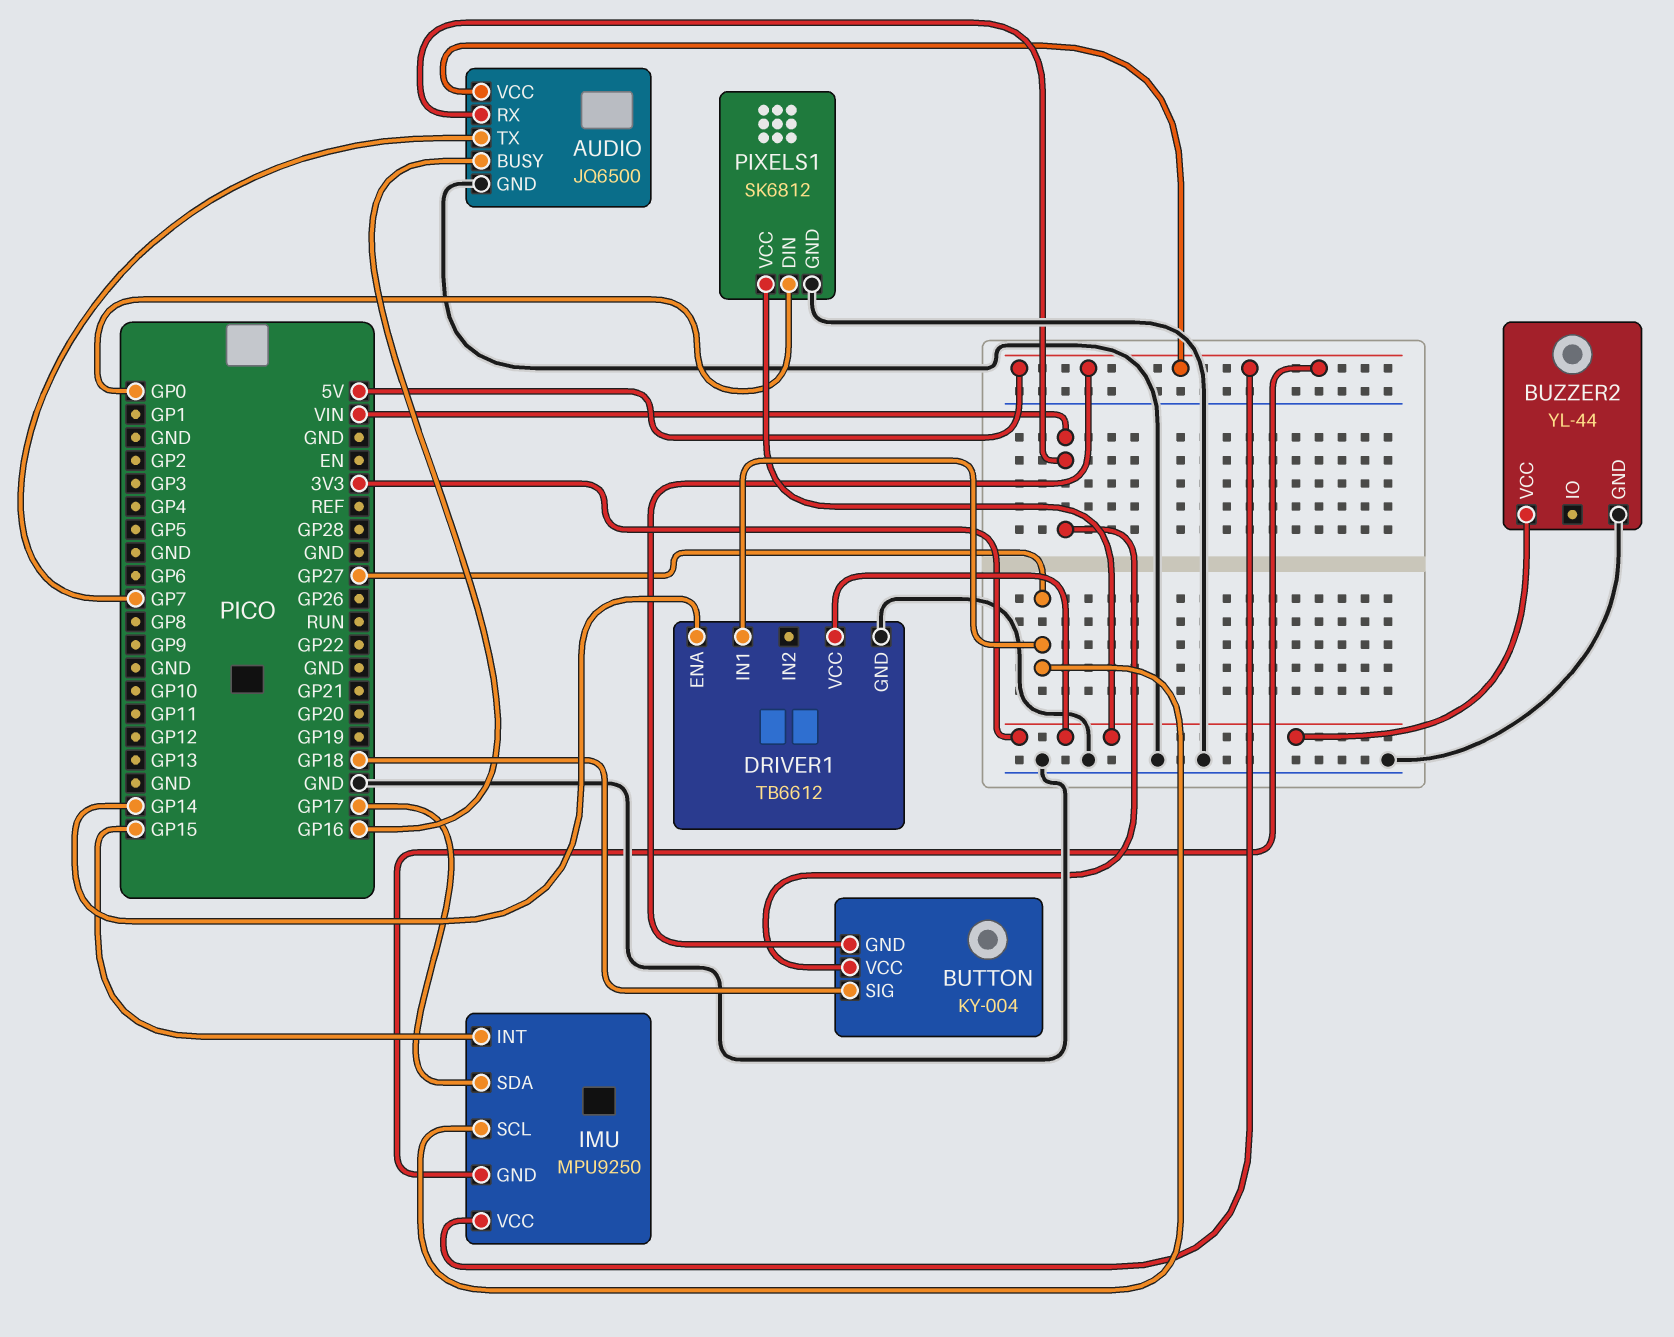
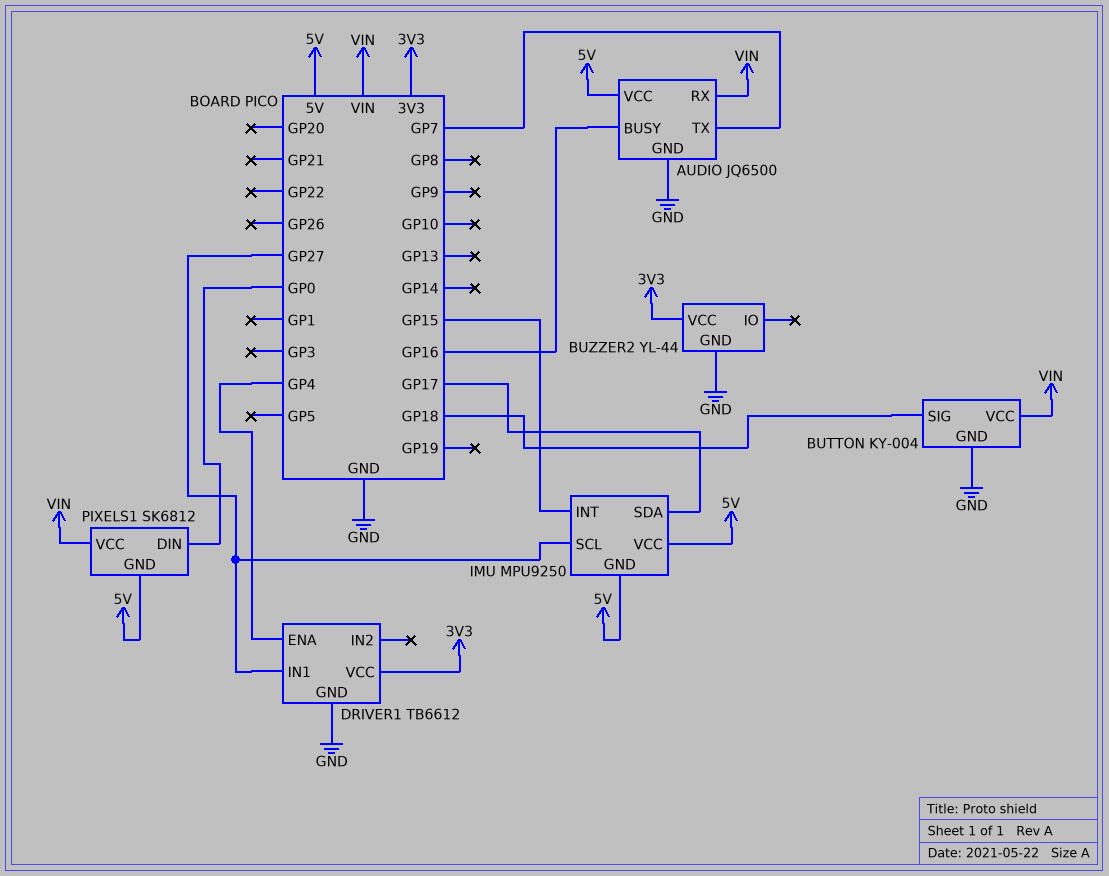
BUTTON pin GND: 5V -> GND
DRIVER1 pin ENA: GP14 -> GP4
PIXELS1 pin GND: GND -> 5V
PIXELS1 pin VCC: 3V3 -> VIN

